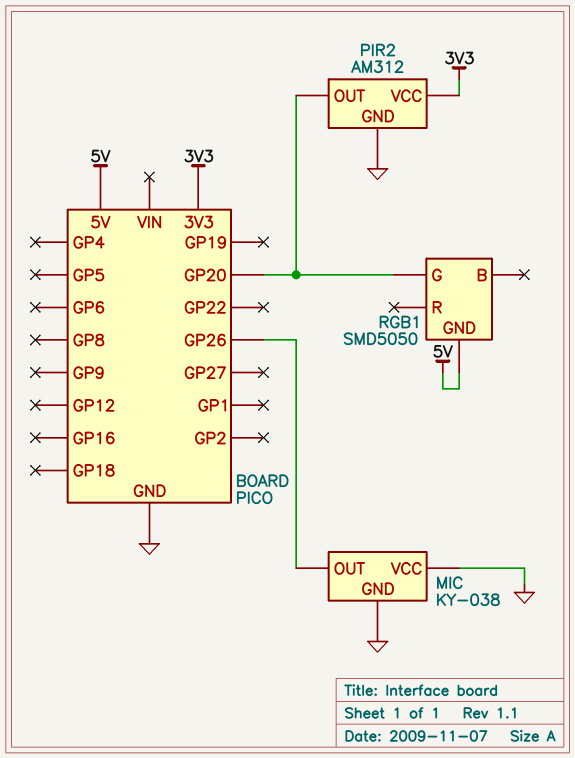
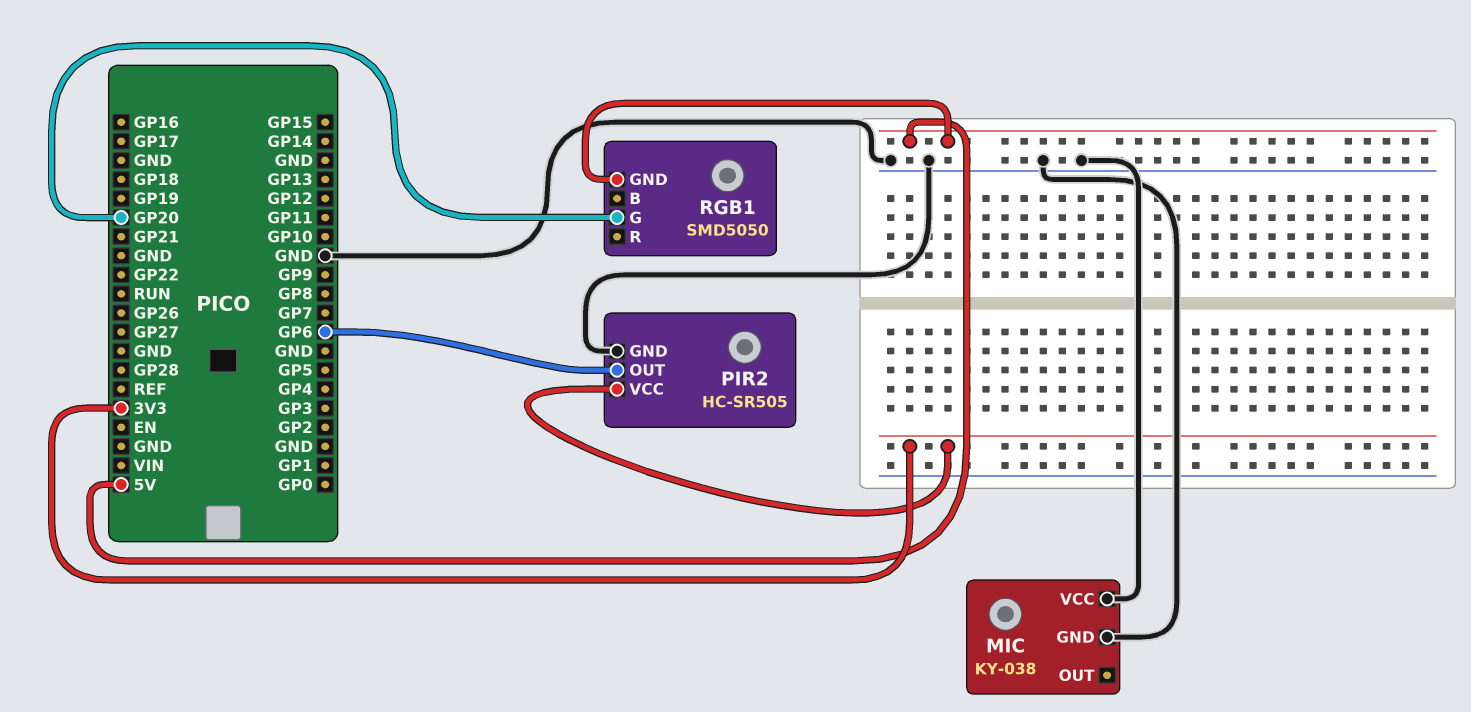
MIC pin OUT: GP26 -> none
PIR2: AM312 -> HC-SR505
PIR2 pin OUT: GP20 -> GP6

